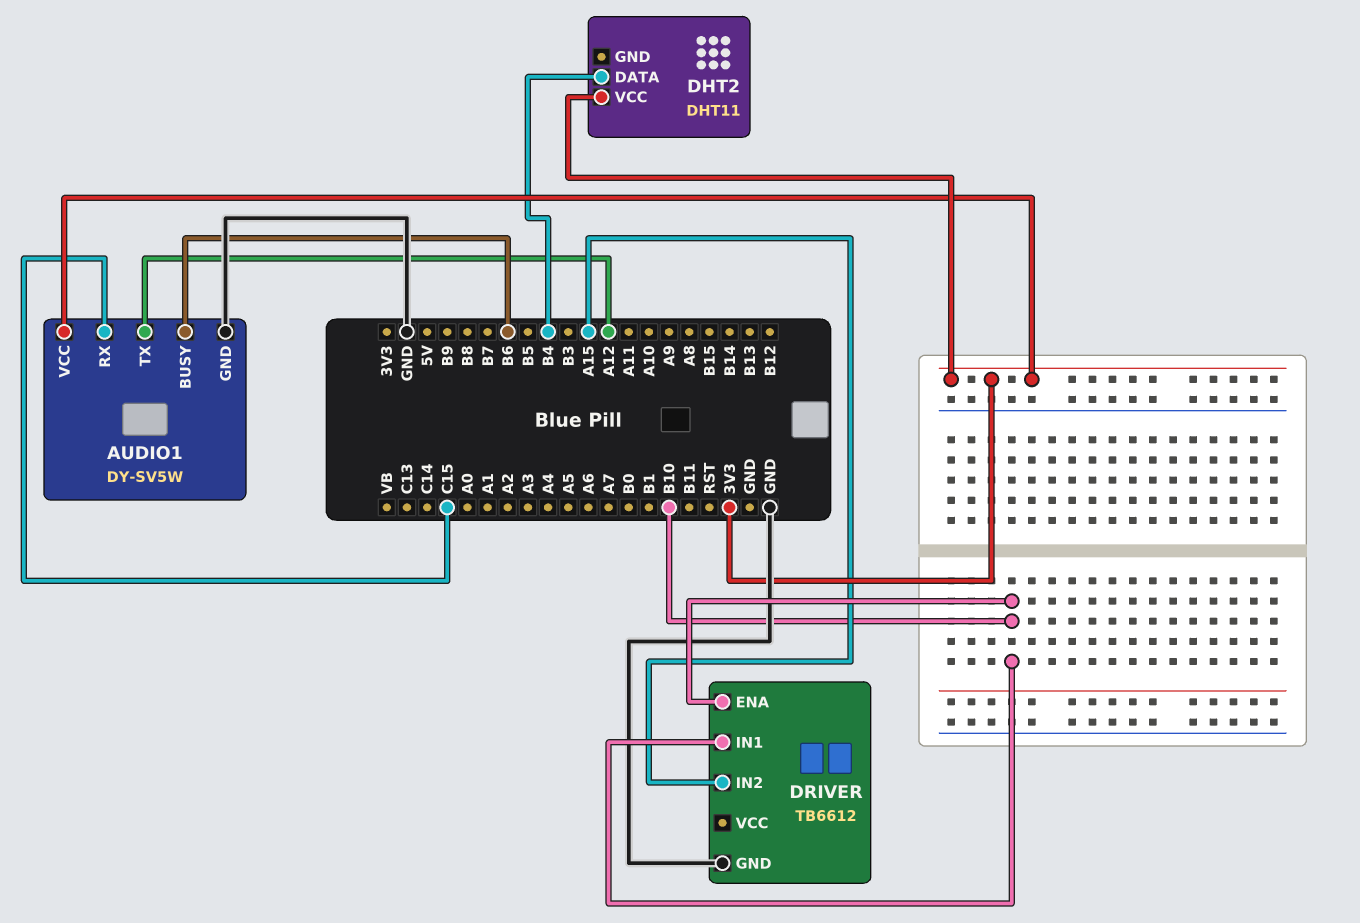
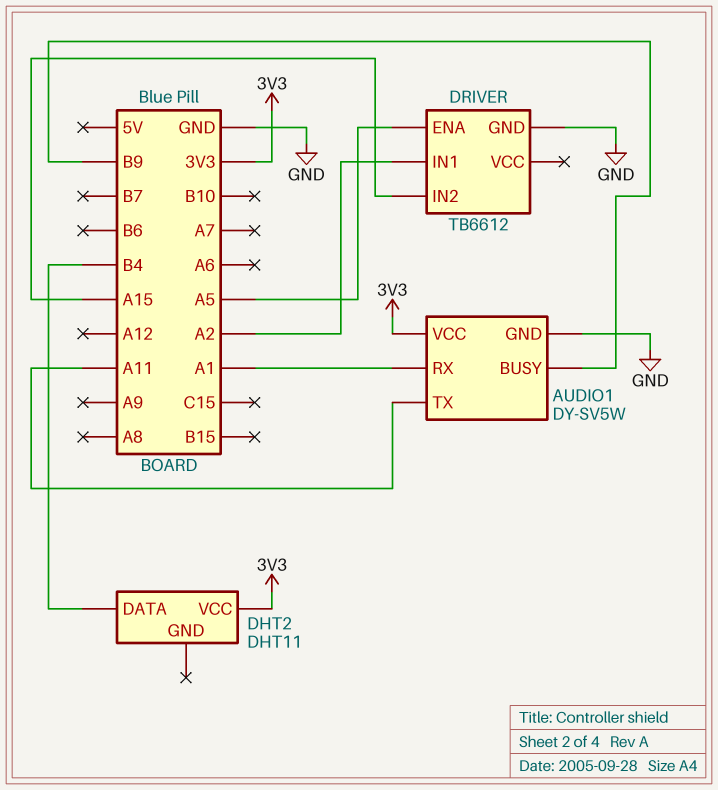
AUDIO1 pin BUSY: B6 -> B9
AUDIO1 pin RX: C15 -> A1
AUDIO1 pin TX: A12 -> A11
DRIVER pin ENA: B10 -> A5
DRIVER pin IN1: B10 -> A2

